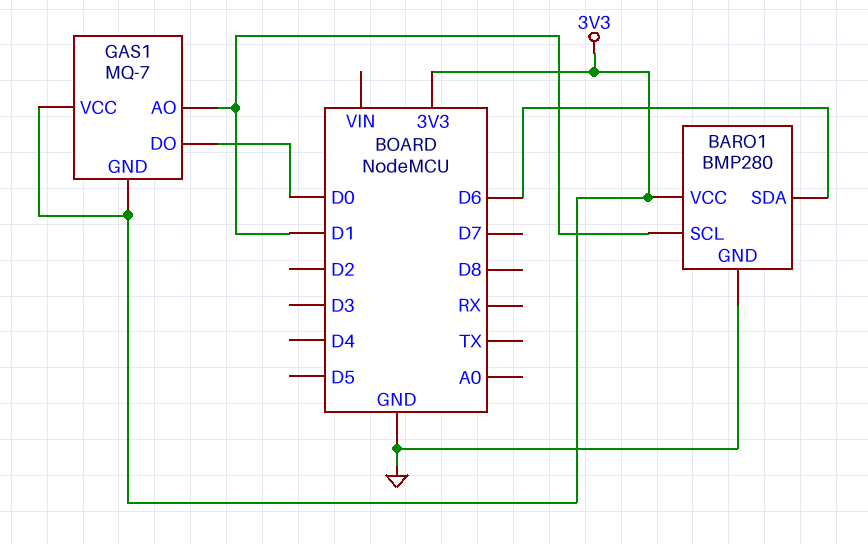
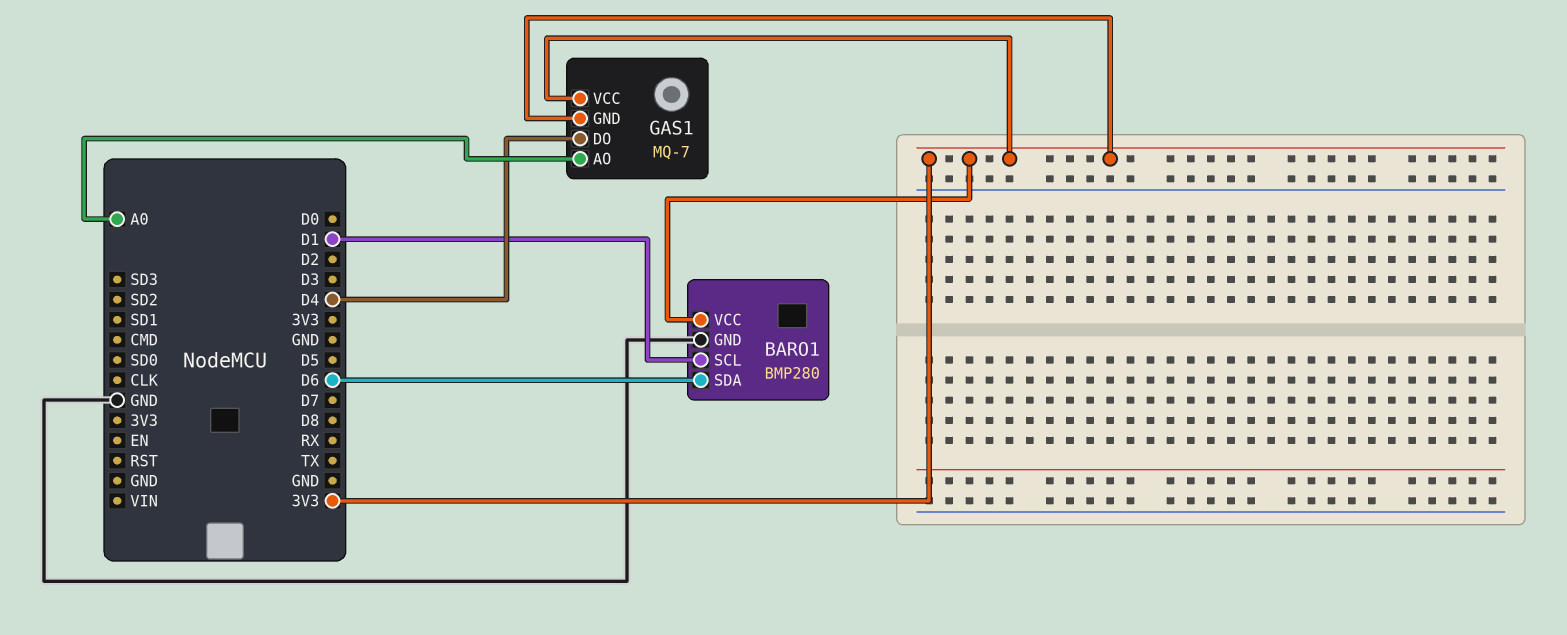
GAS1 pin AO: D1 -> A0
GAS1 pin DO: D0 -> D4

